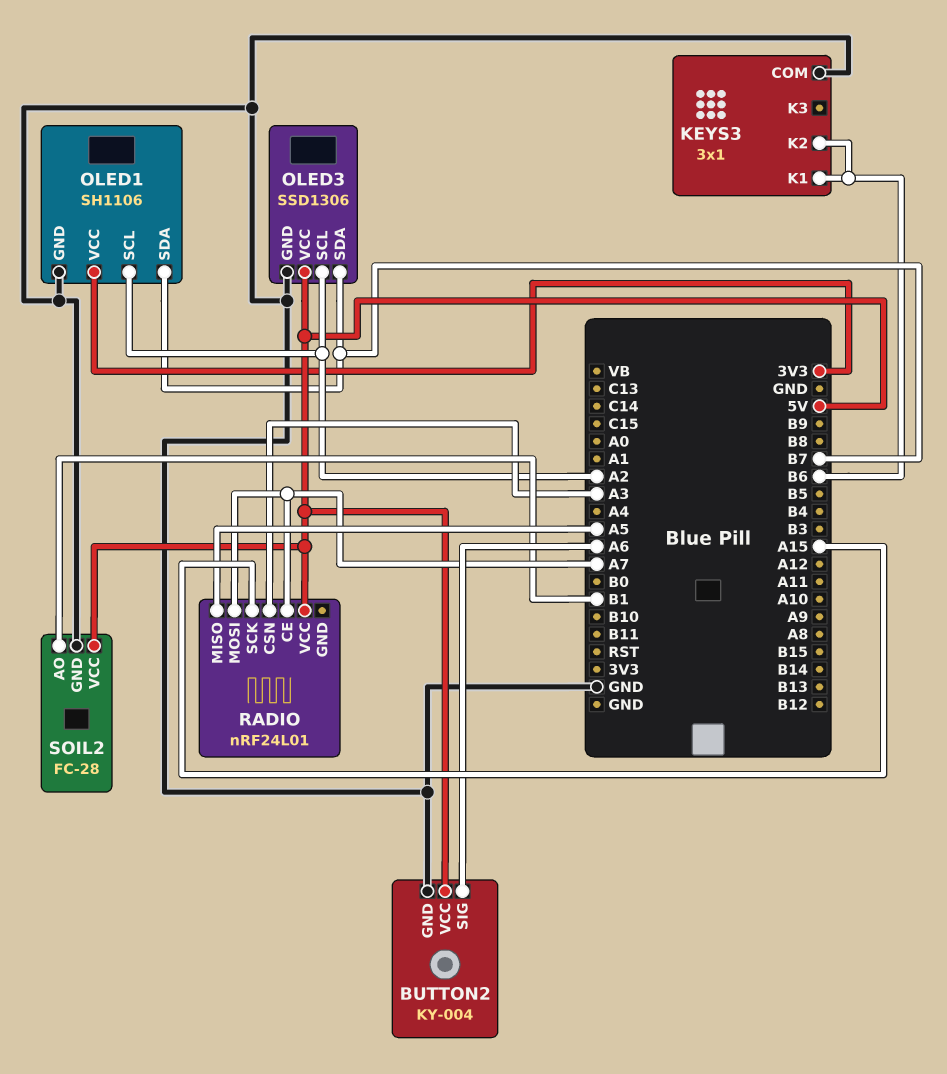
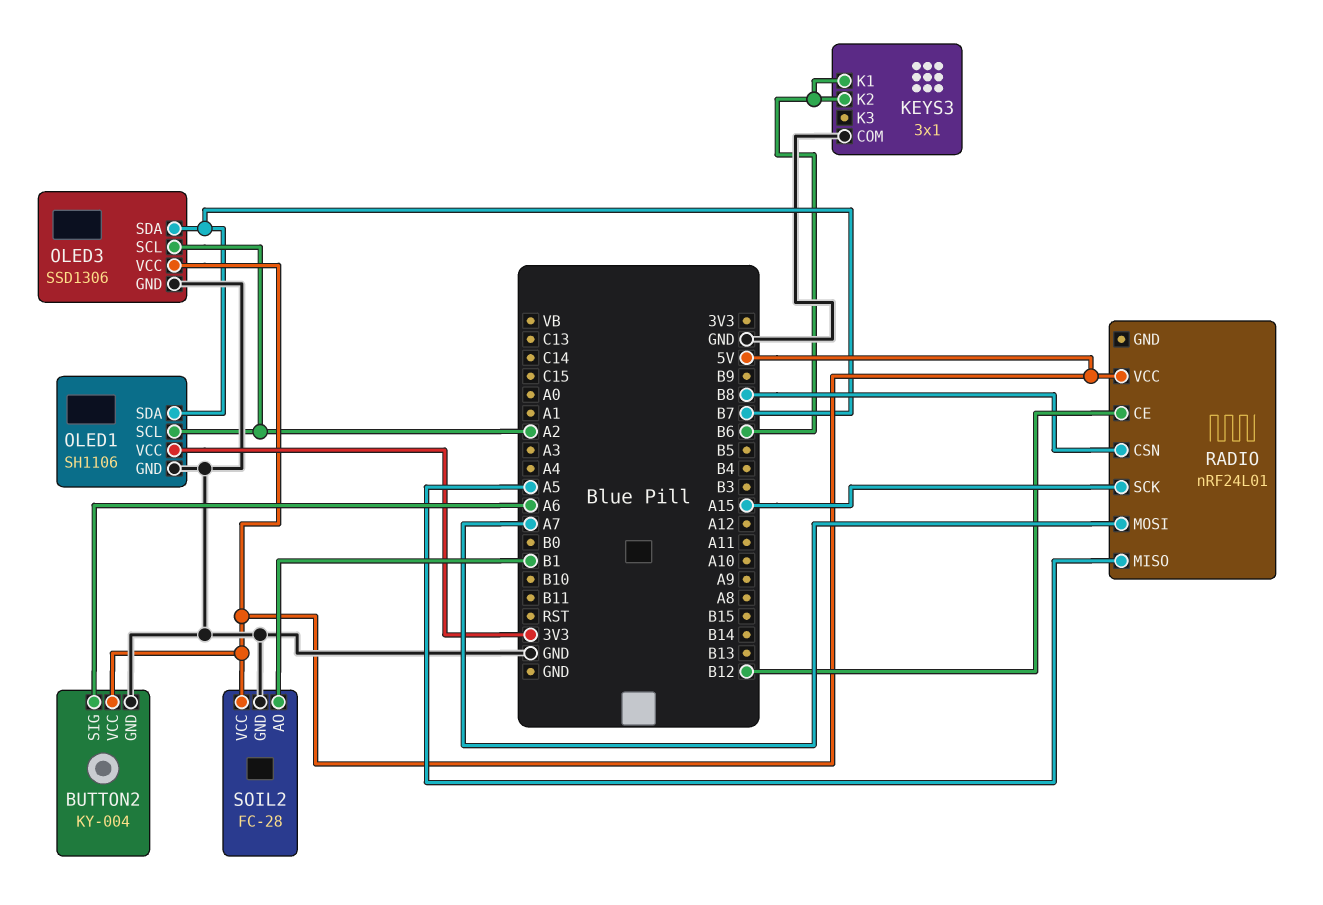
RADIO pin CE: A7 -> B12
RADIO pin CSN: A3 -> B8

